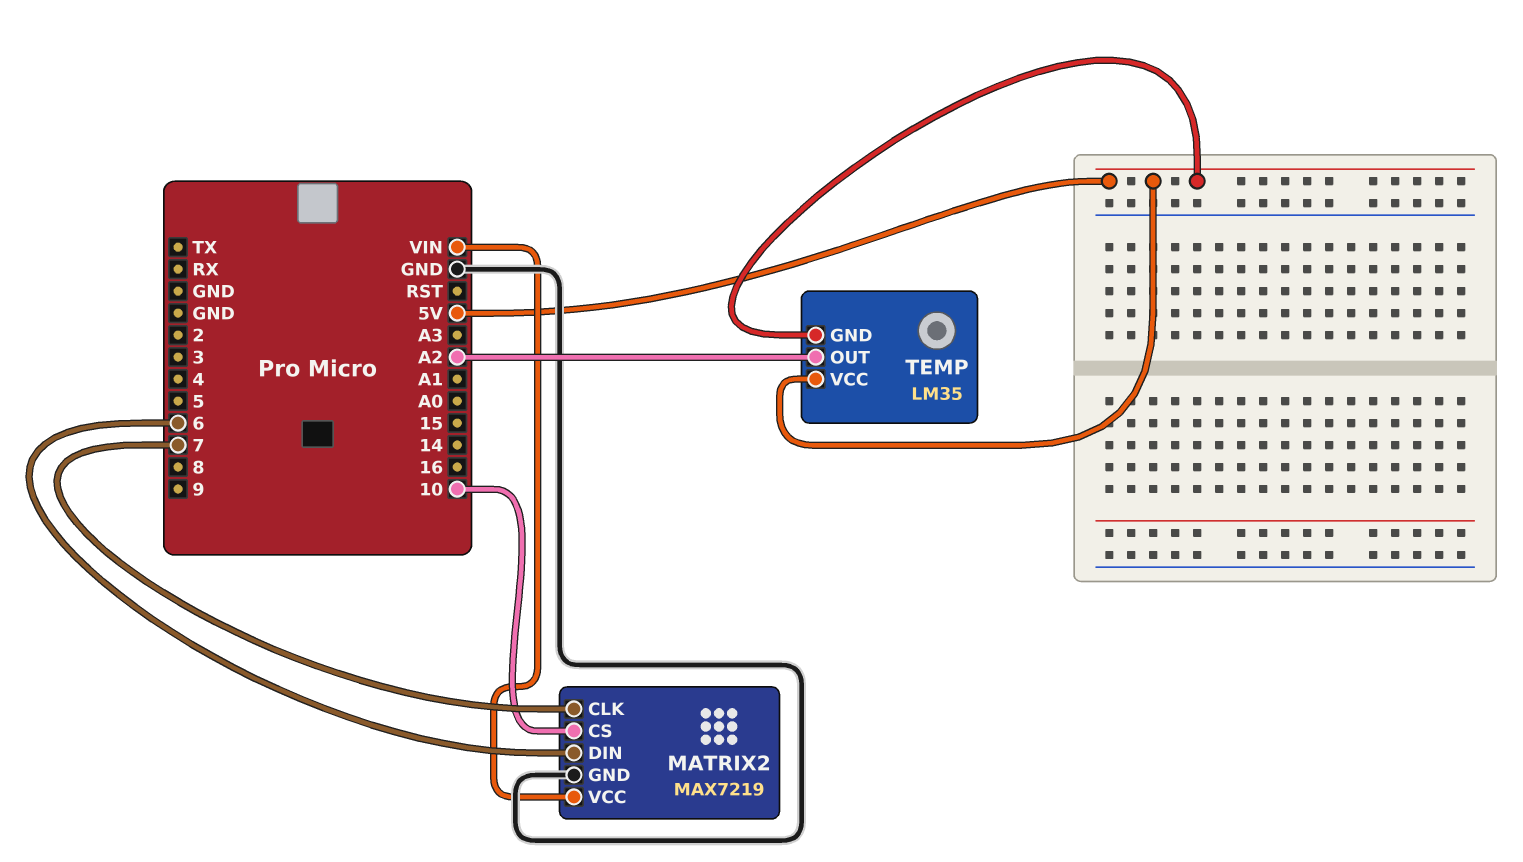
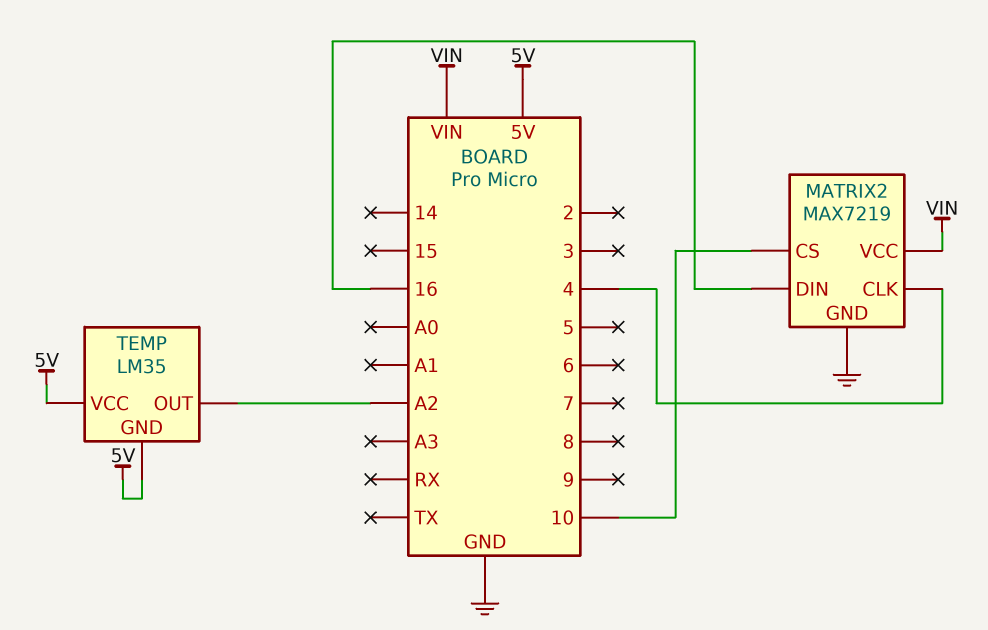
MATRIX2 pin CLK: 7 -> 4
MATRIX2 pin DIN: 6 -> 16

